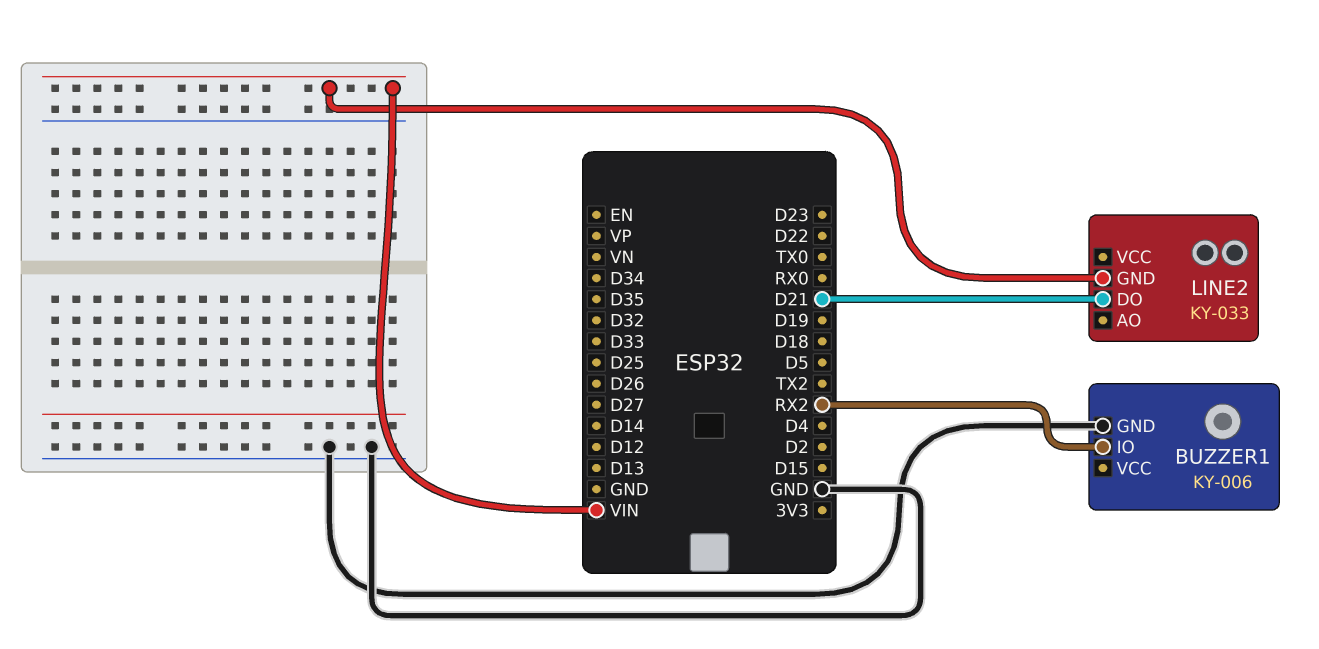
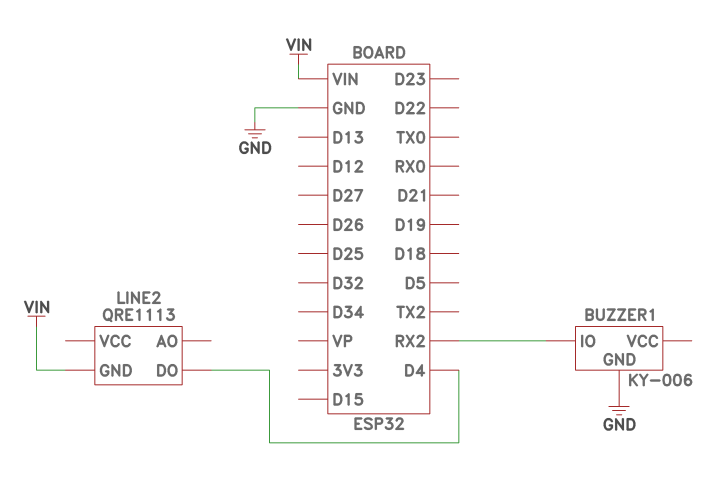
LINE2: KY-033 -> QRE1113
LINE2 pin DO: D21 -> D4

